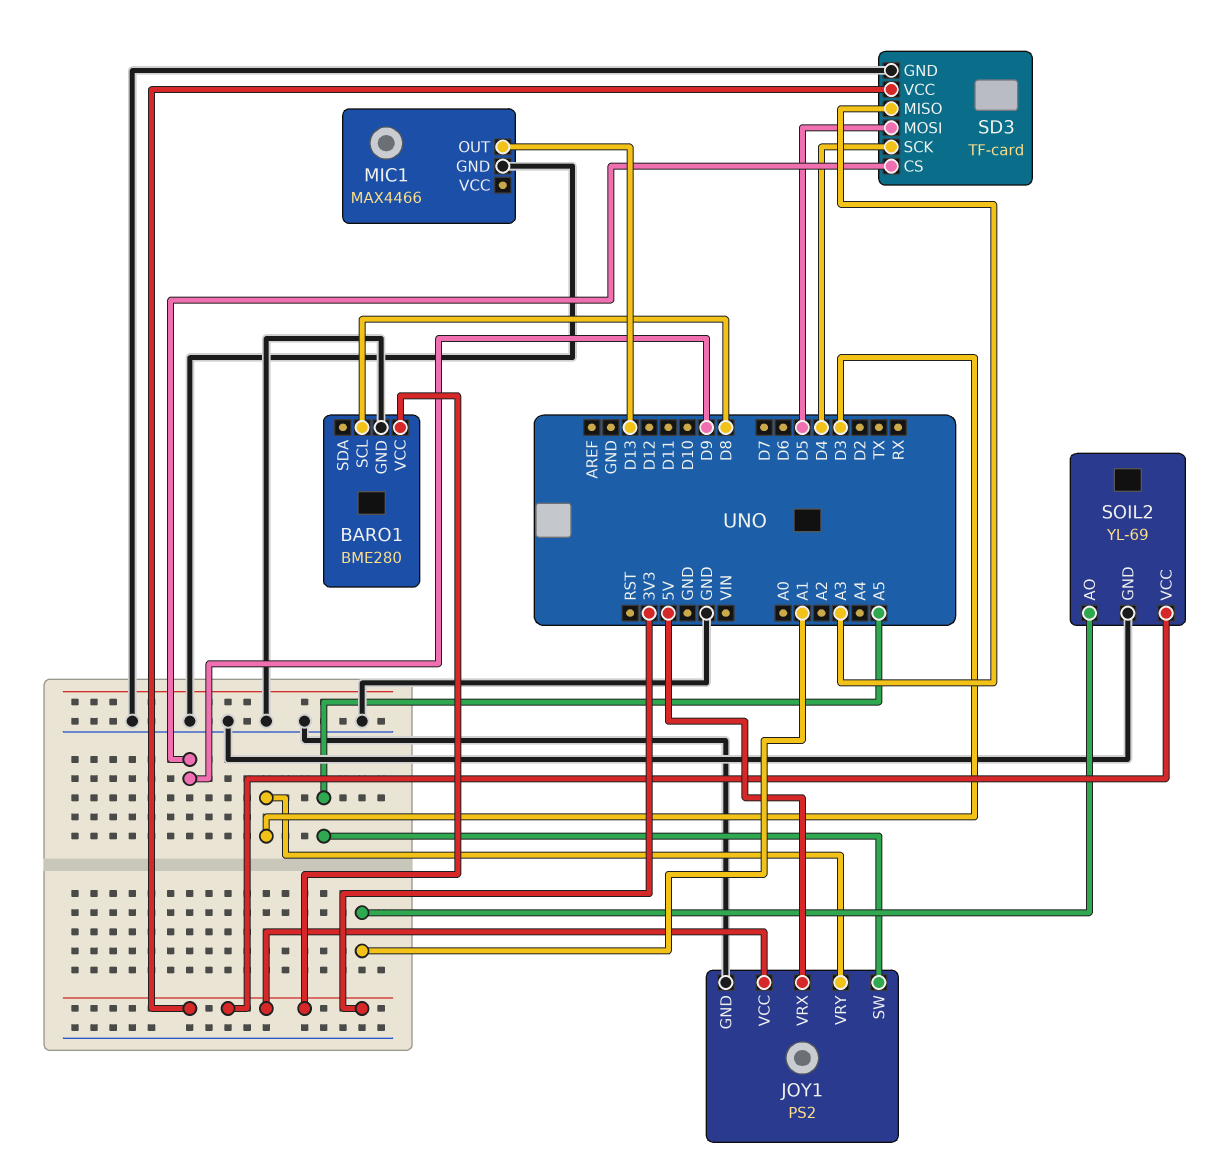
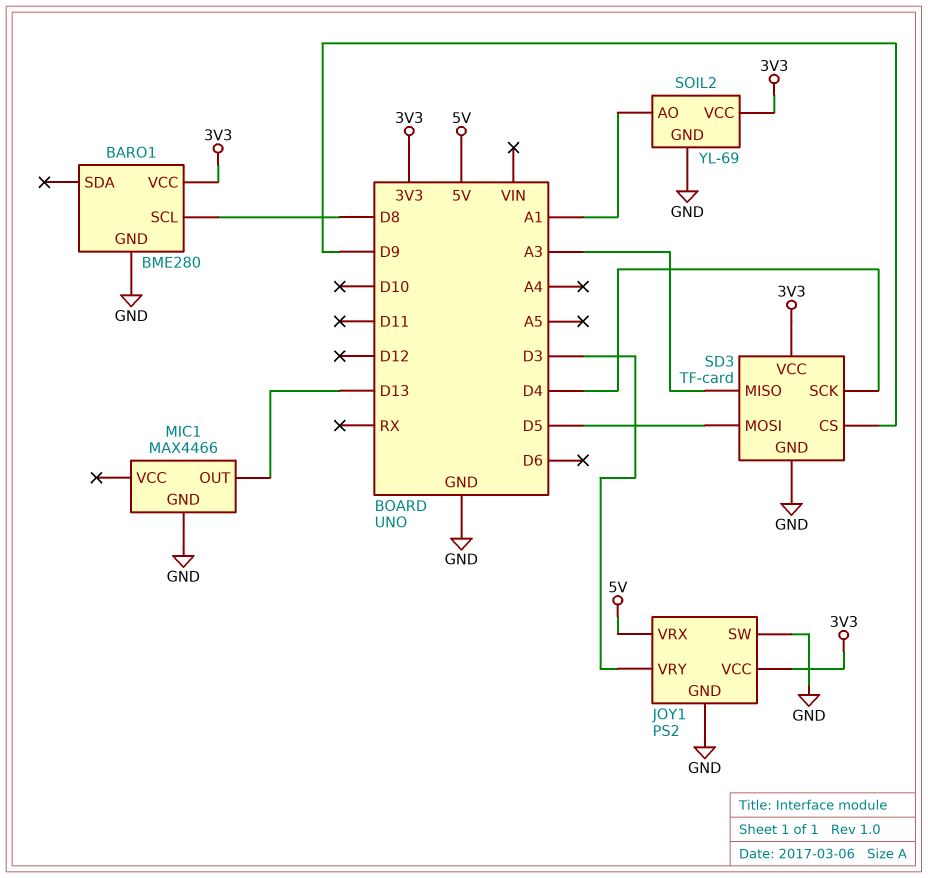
JOY1 pin SW: A5 -> GND

